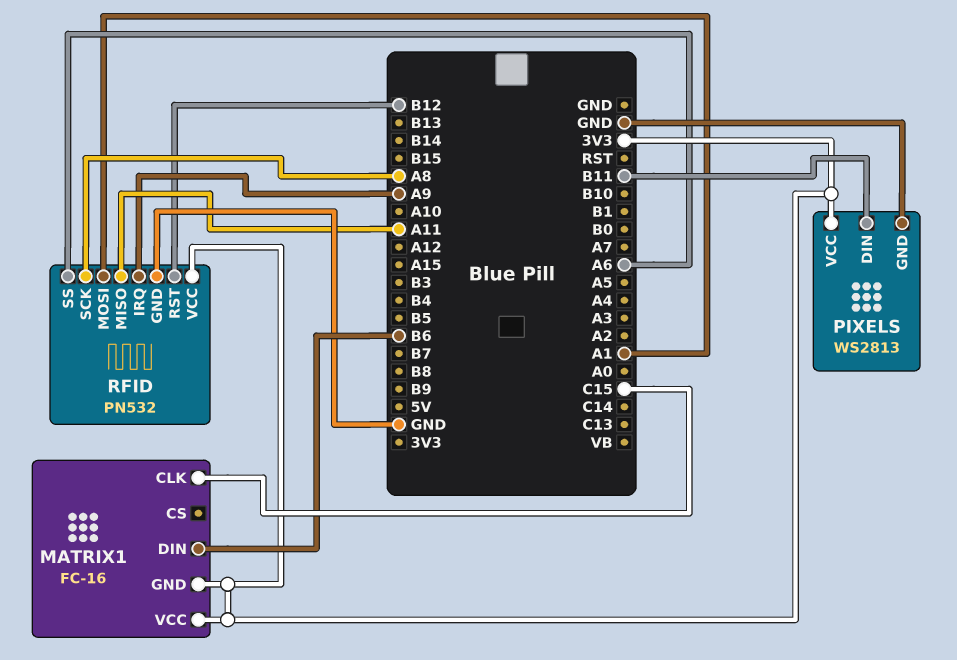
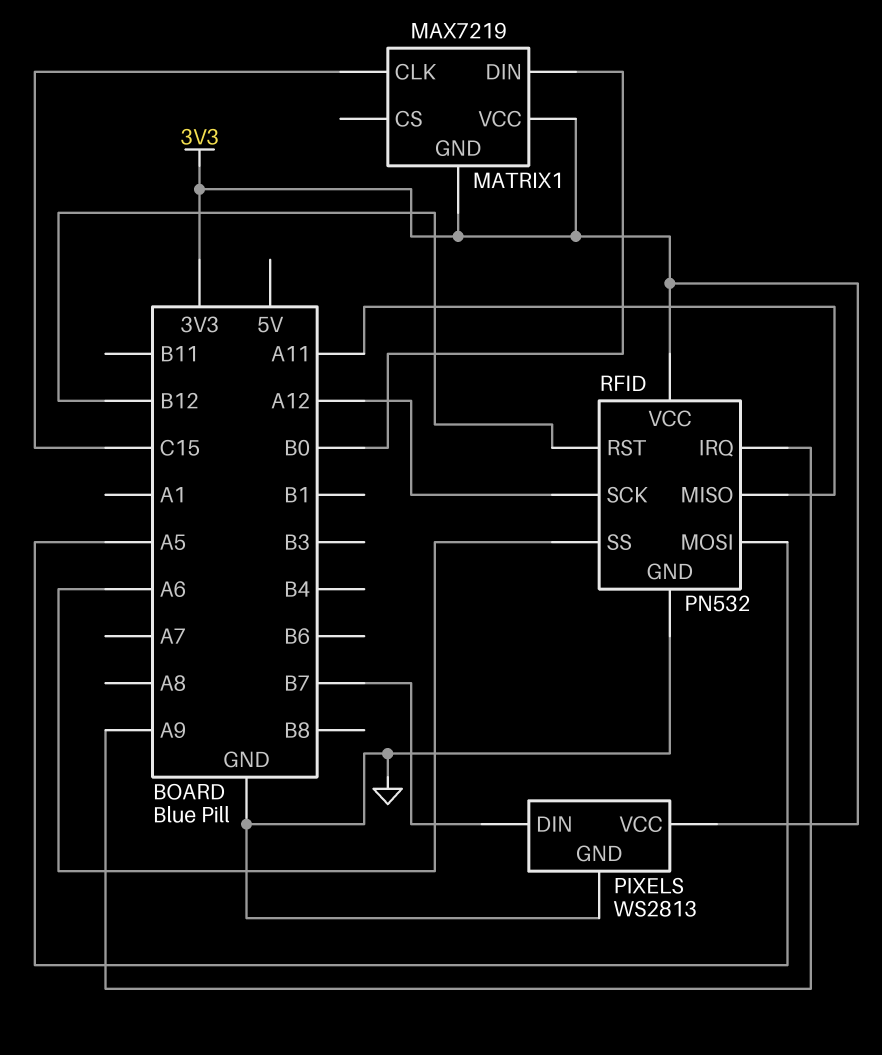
MATRIX1: FC-16 -> MAX7219
MATRIX1 pin DIN: B6 -> B0
PIXELS pin DIN: B11 -> B7
RFID pin MOSI: A1 -> A5
RFID pin SCK: A8 -> A12

